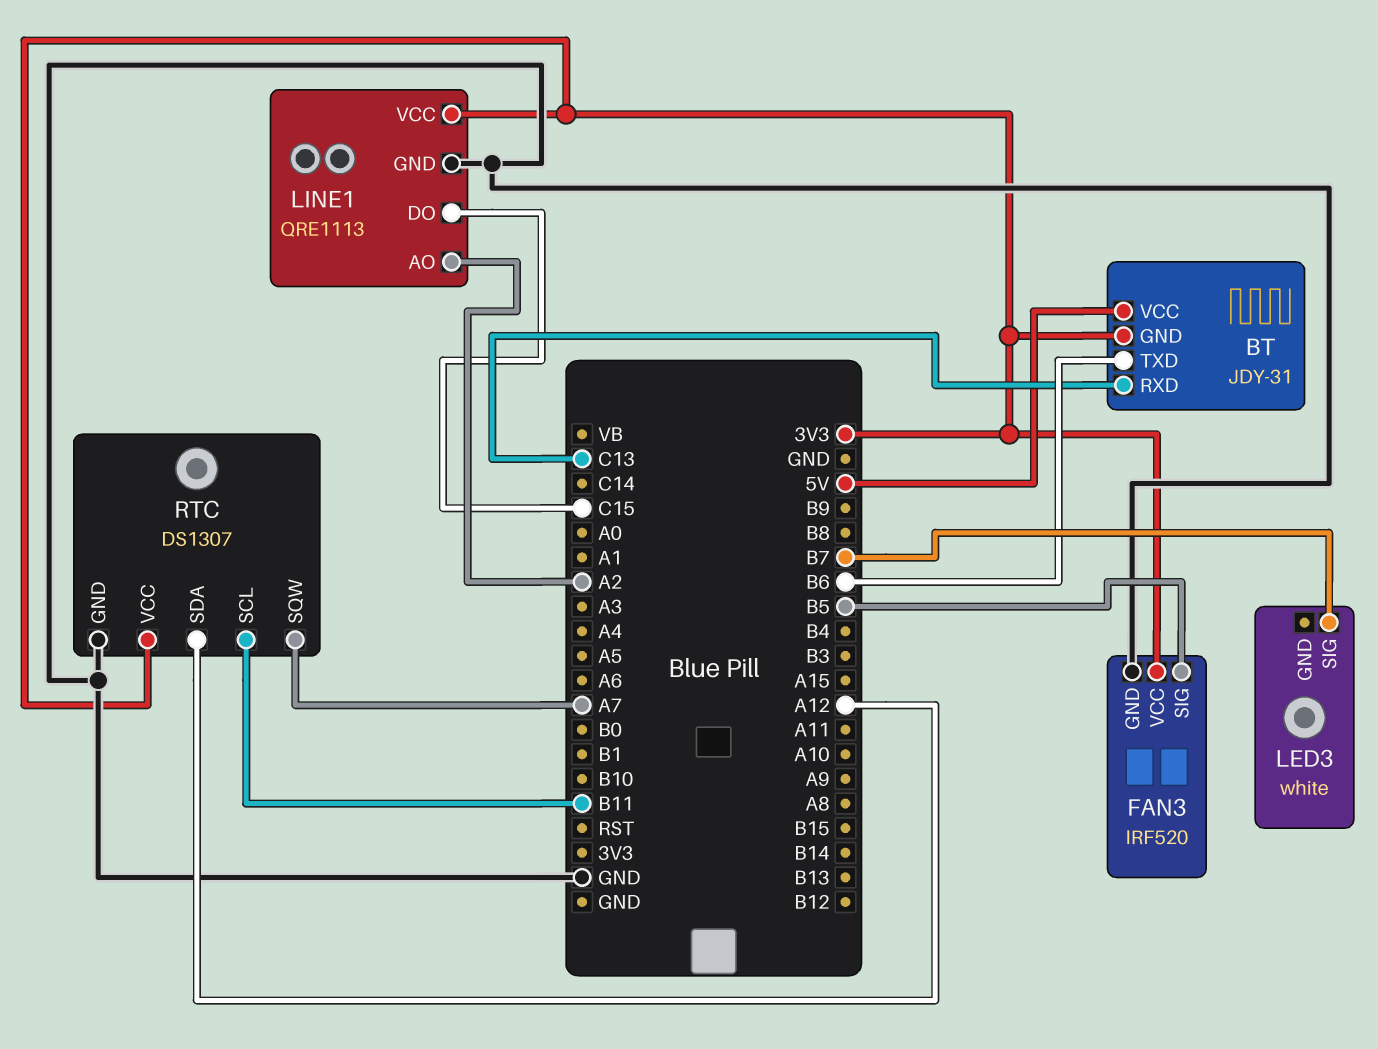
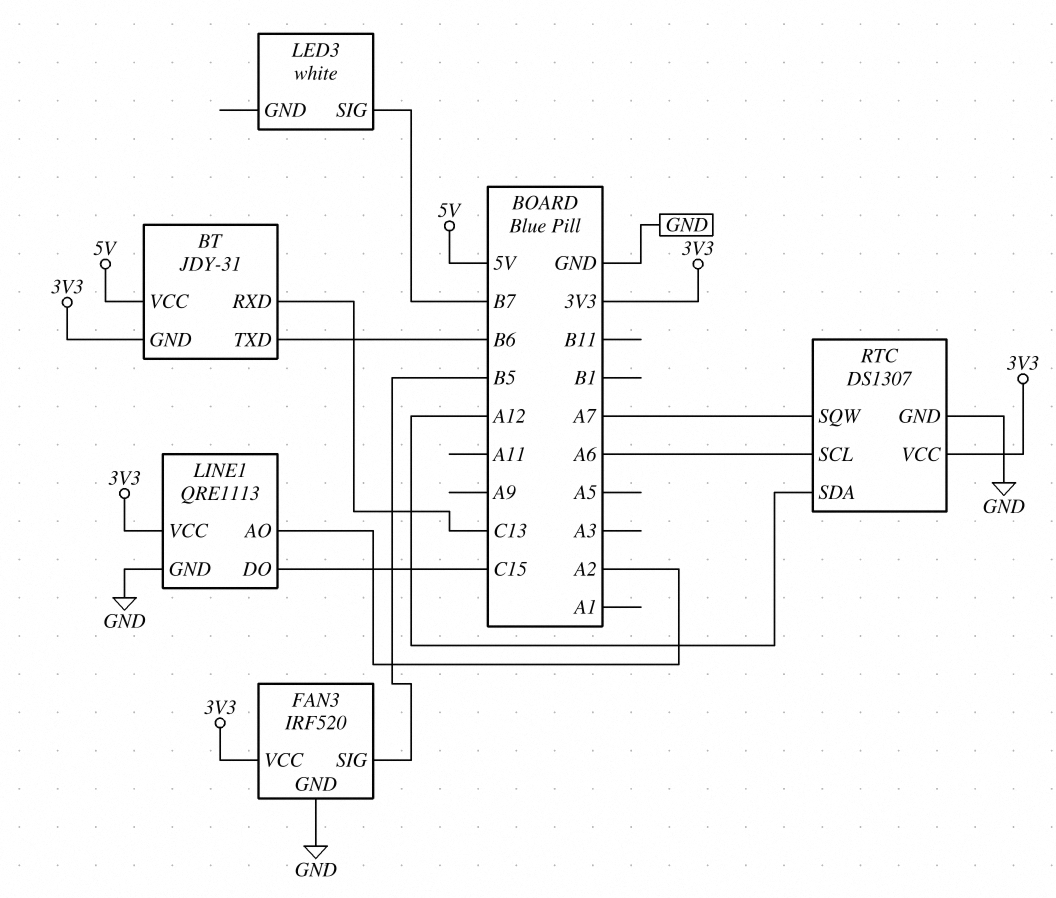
RTC pin SCL: B11 -> A6

